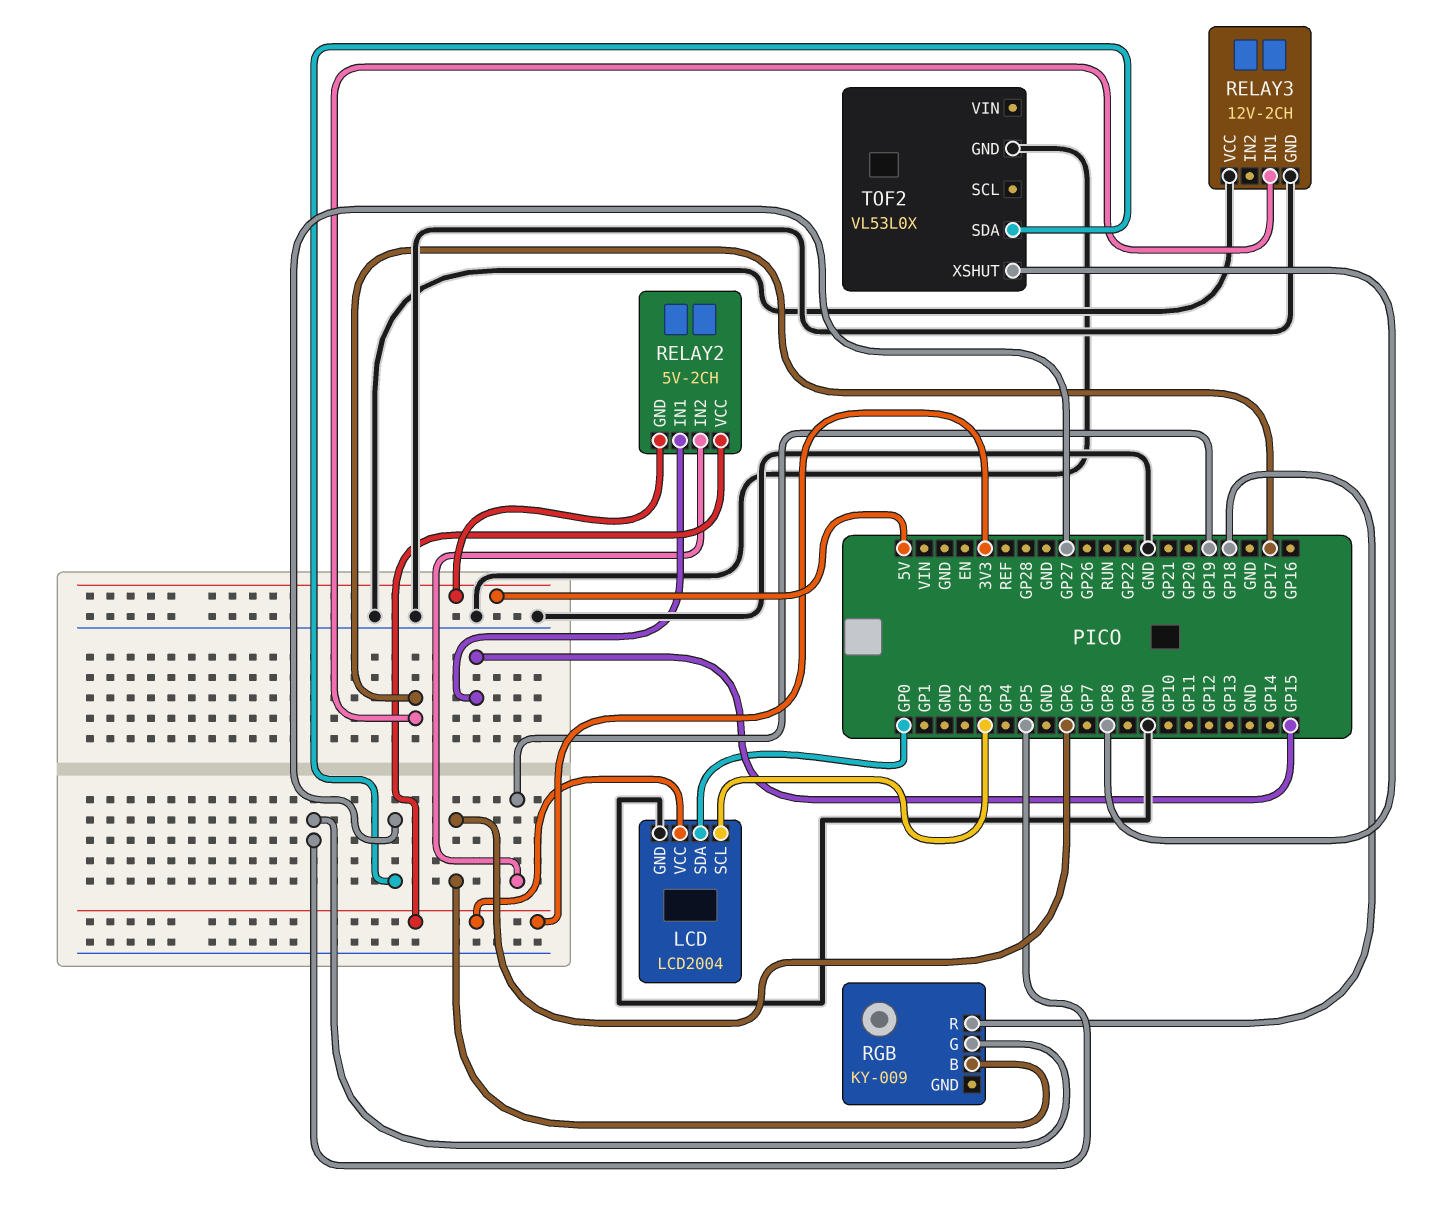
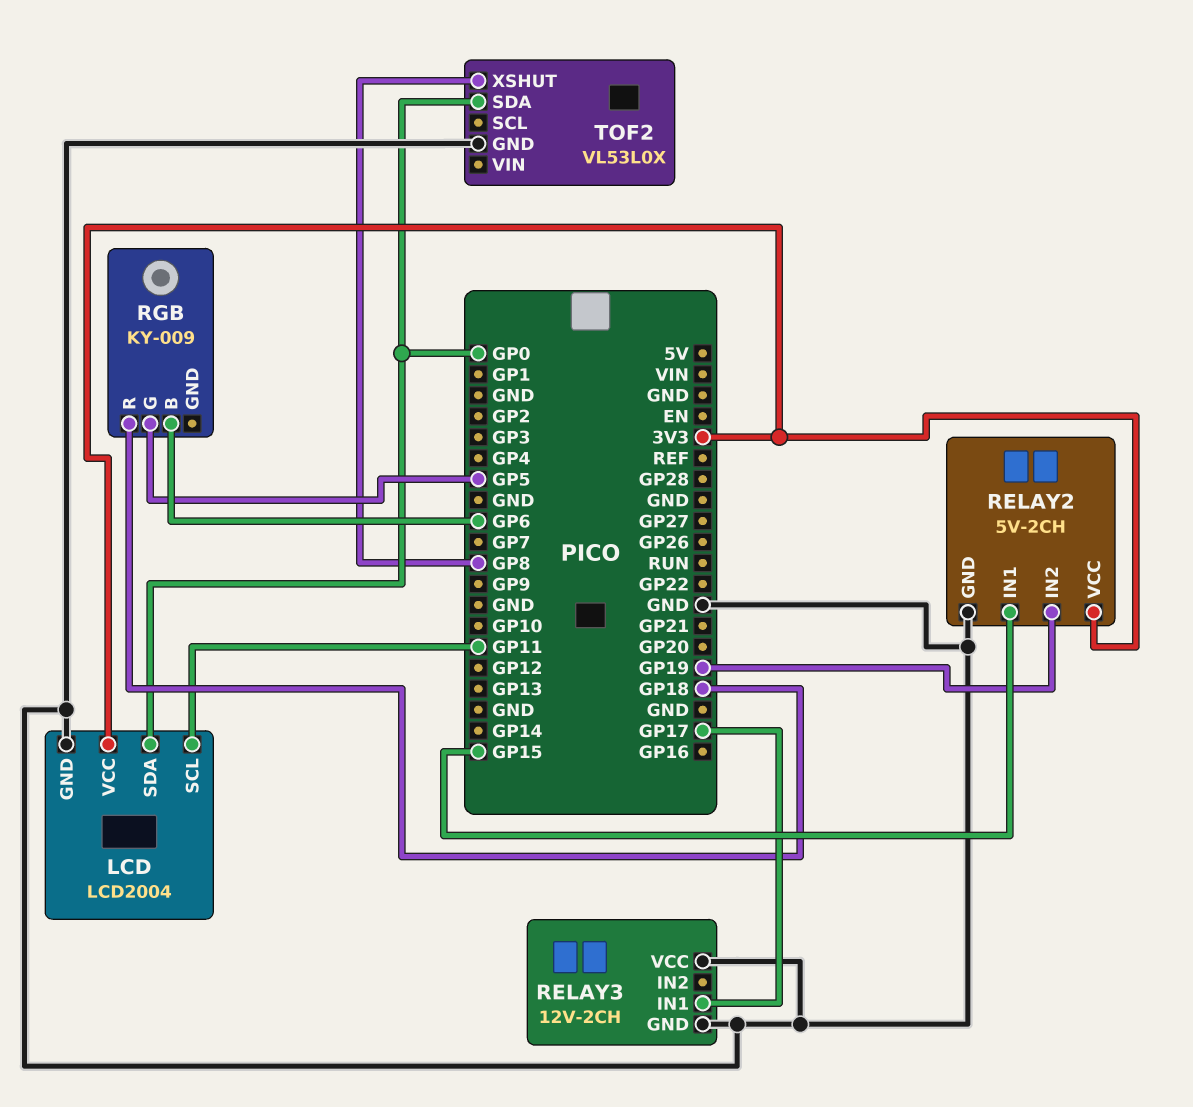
LCD pin SCL: GP3 -> GP11
RELAY2 pin GND: 5V -> GND
TOF2 pin SDA: GP27 -> GP0

